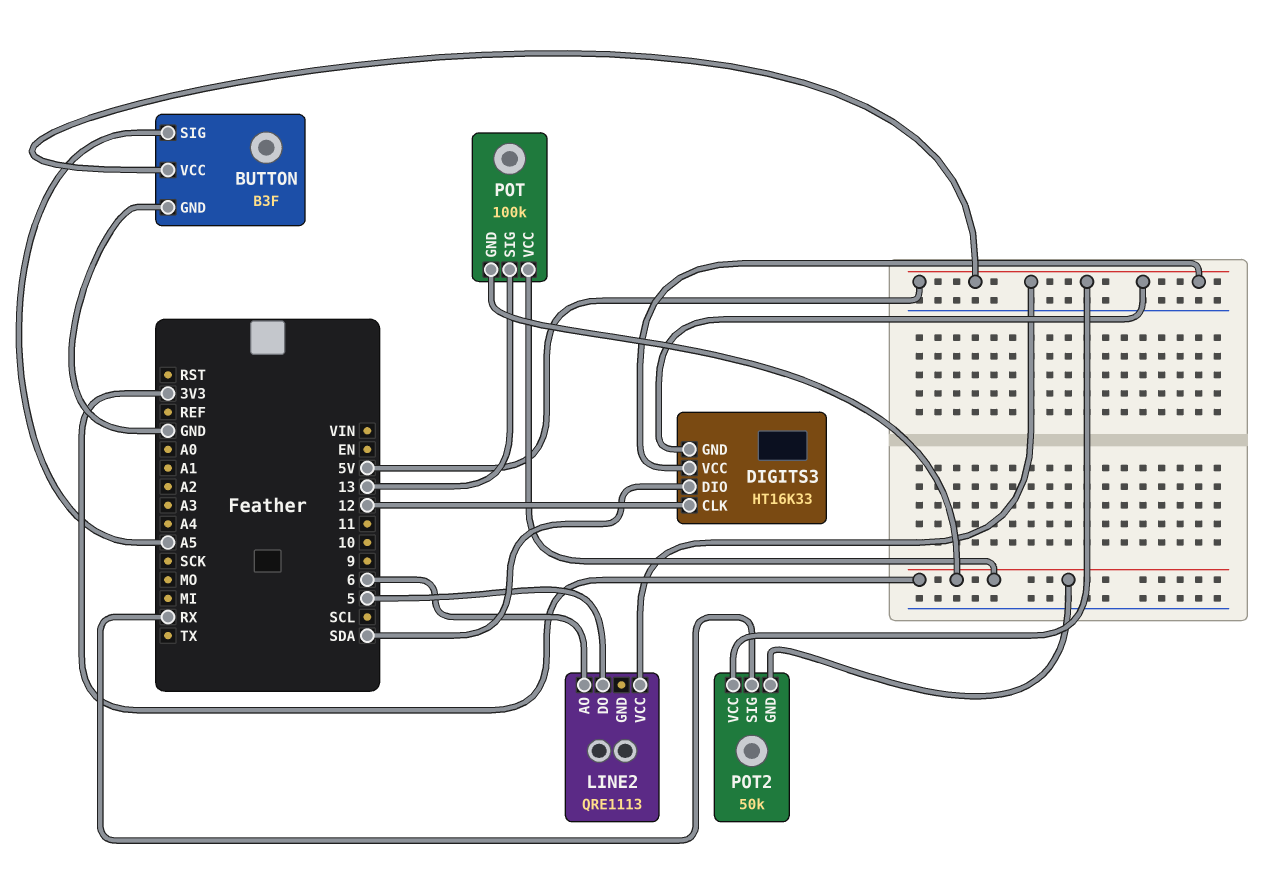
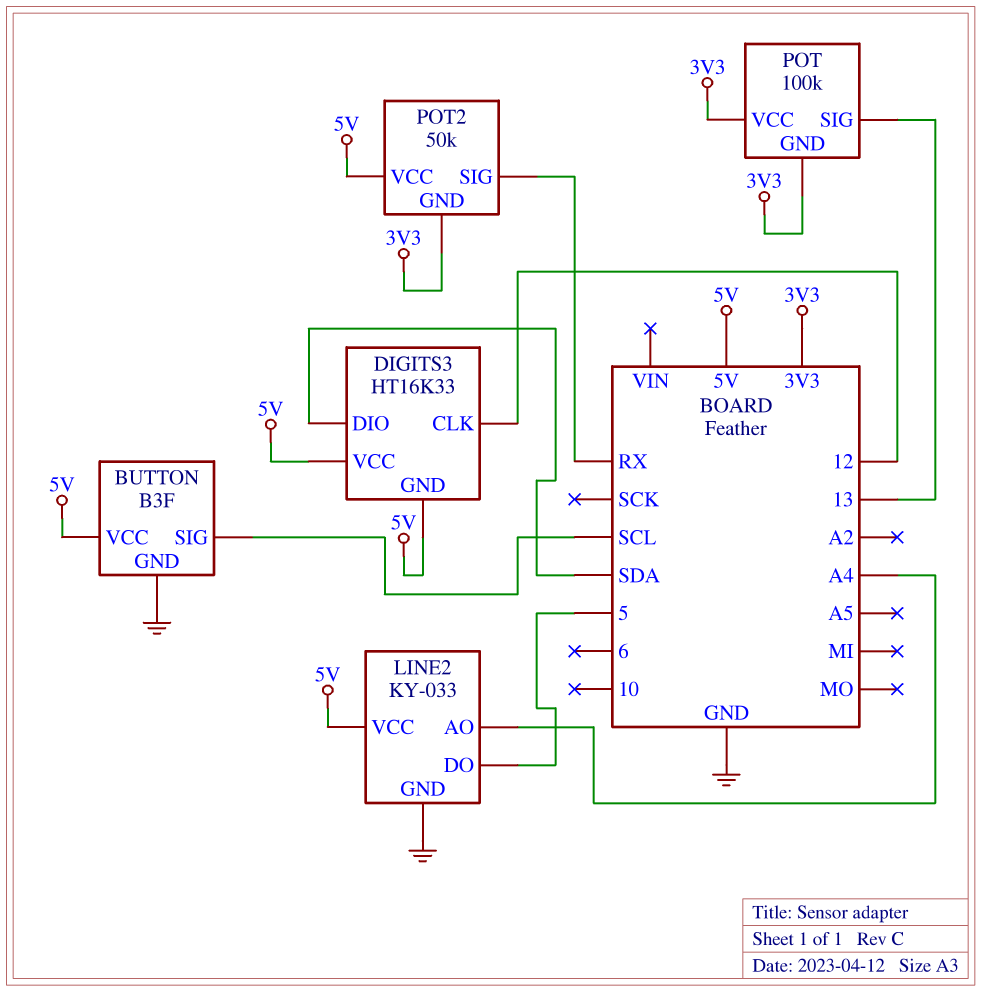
BUTTON pin SIG: A5 -> SCL
LINE2: QRE1113 -> KY-033
LINE2 pin AO: 6 -> A4
LINE2 pin GND: none -> GND

